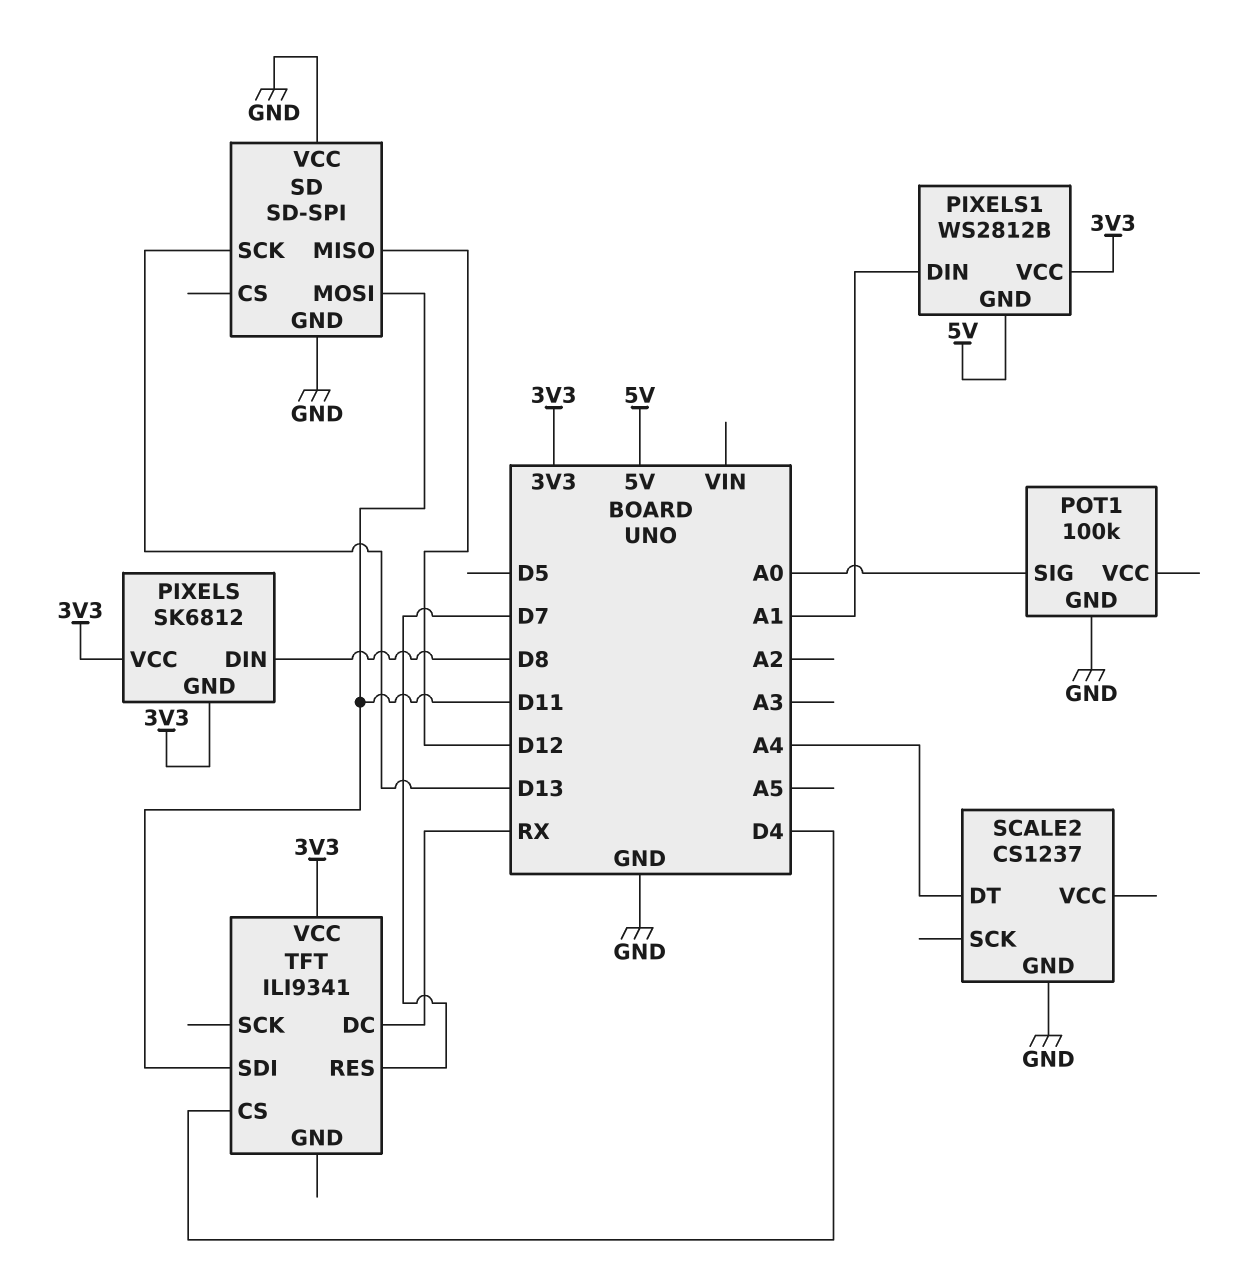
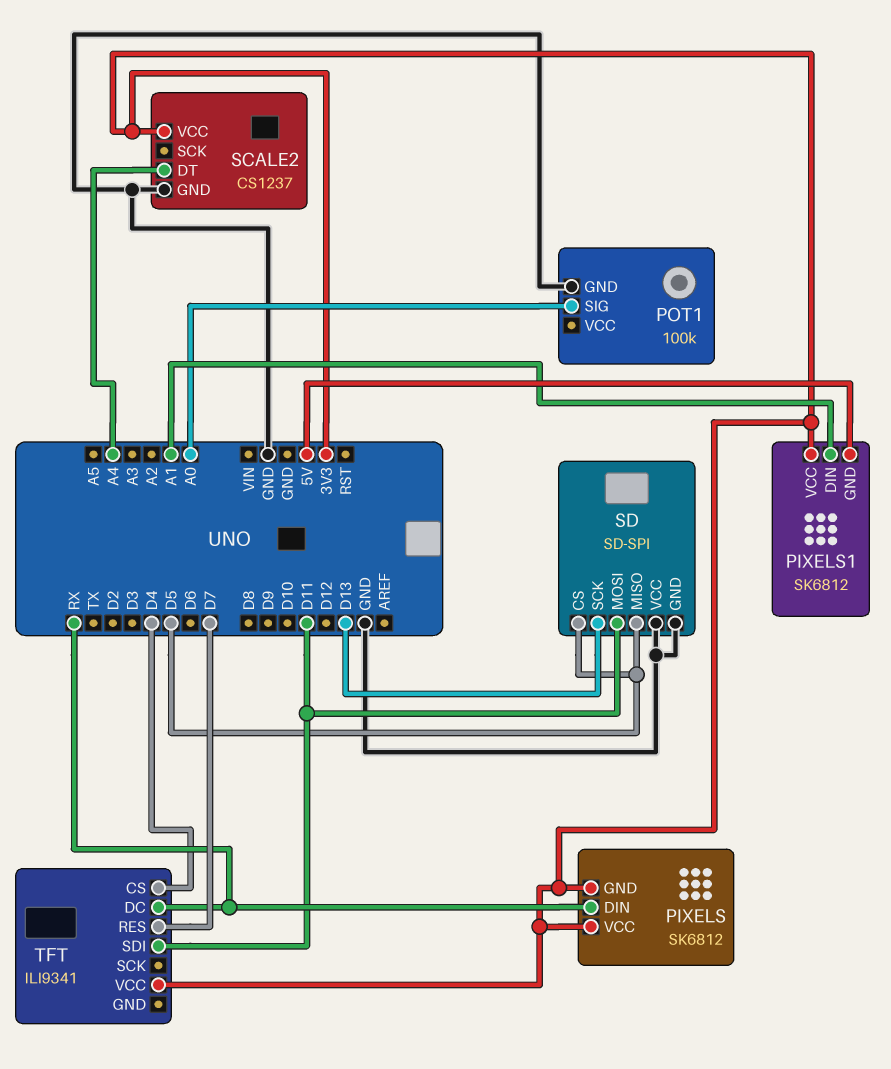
PIXELS pin DIN: D8 -> RX
PIXELS1: WS2812B -> SK6812
SCALE2 pin VCC: none -> 3V3
SD pin CS: none -> D5
SD pin MISO: D12 -> D5

